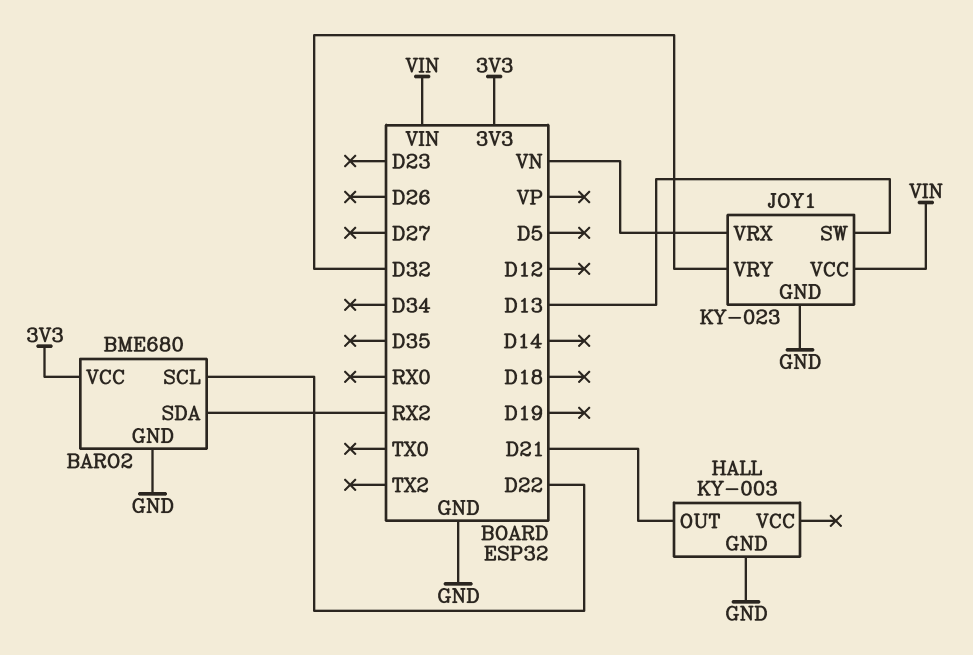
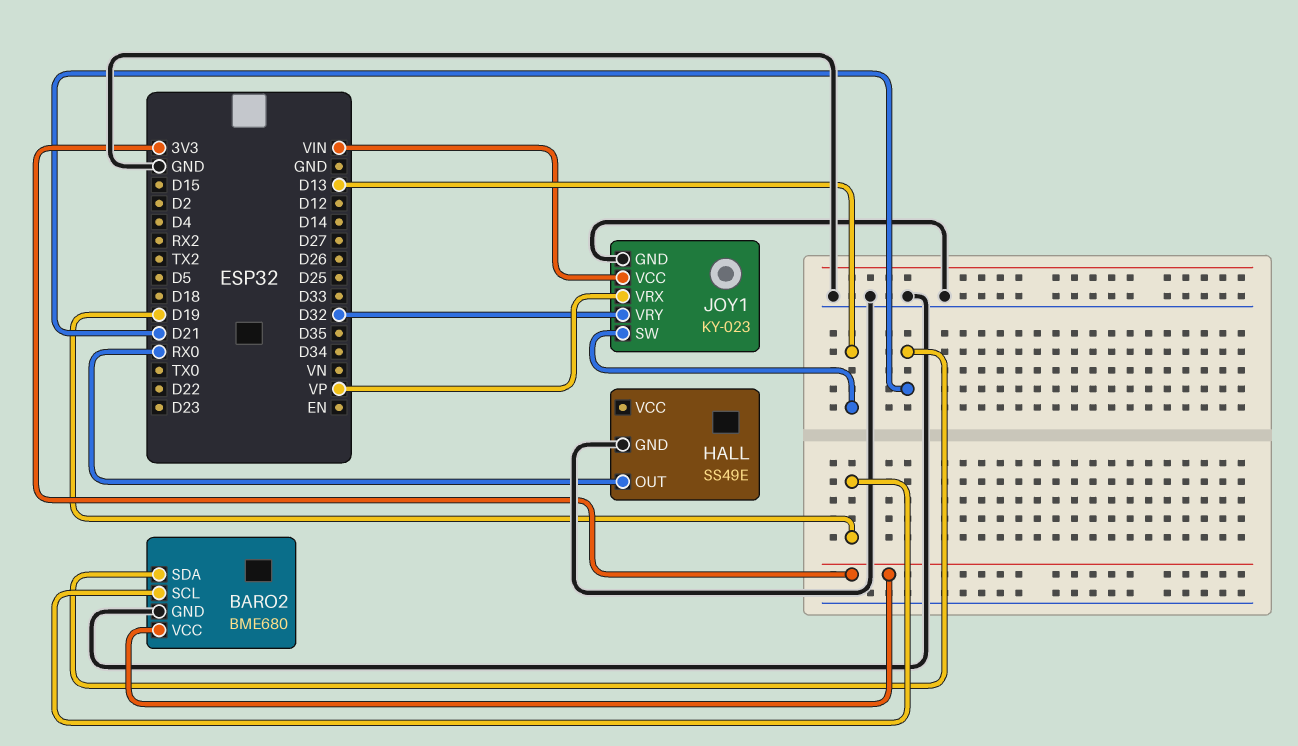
BARO2 pin SCL: D22 -> D19
BARO2 pin SDA: RX2 -> D21
HALL: KY-003 -> SS49E
HALL pin OUT: D21 -> RX0
JOY1 pin VRX: VN -> VP

